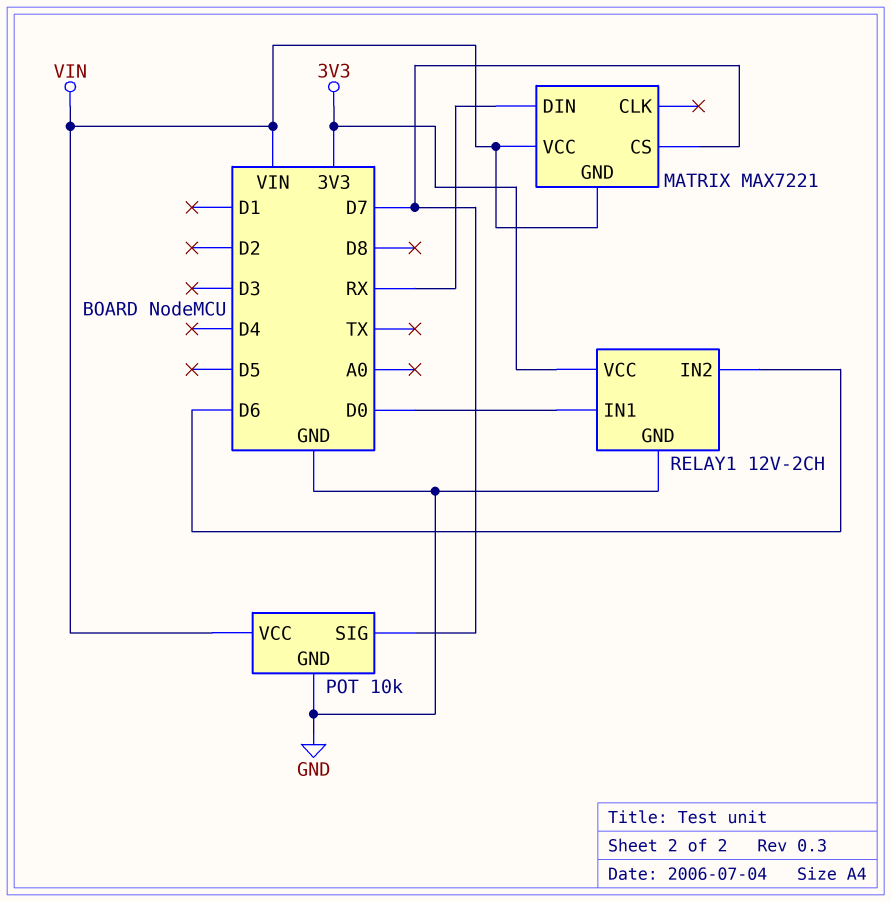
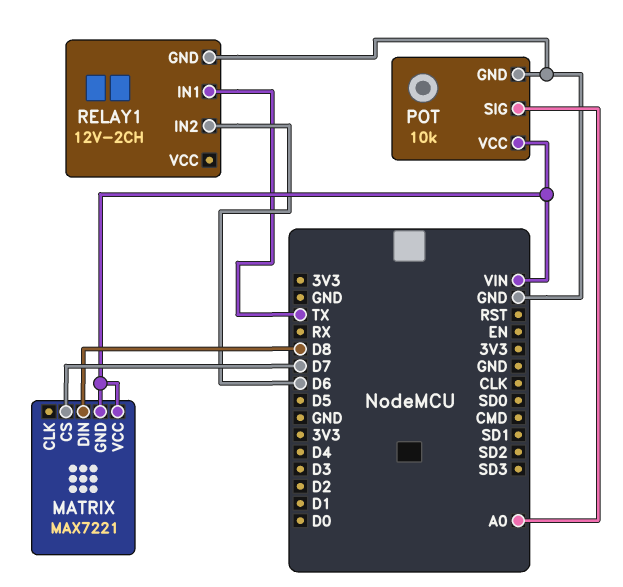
MATRIX pin DIN: RX -> D8
POT pin SIG: D7 -> A0
RELAY1 pin IN1: D0 -> TX
RELAY1 pin VCC: 3V3 -> none

